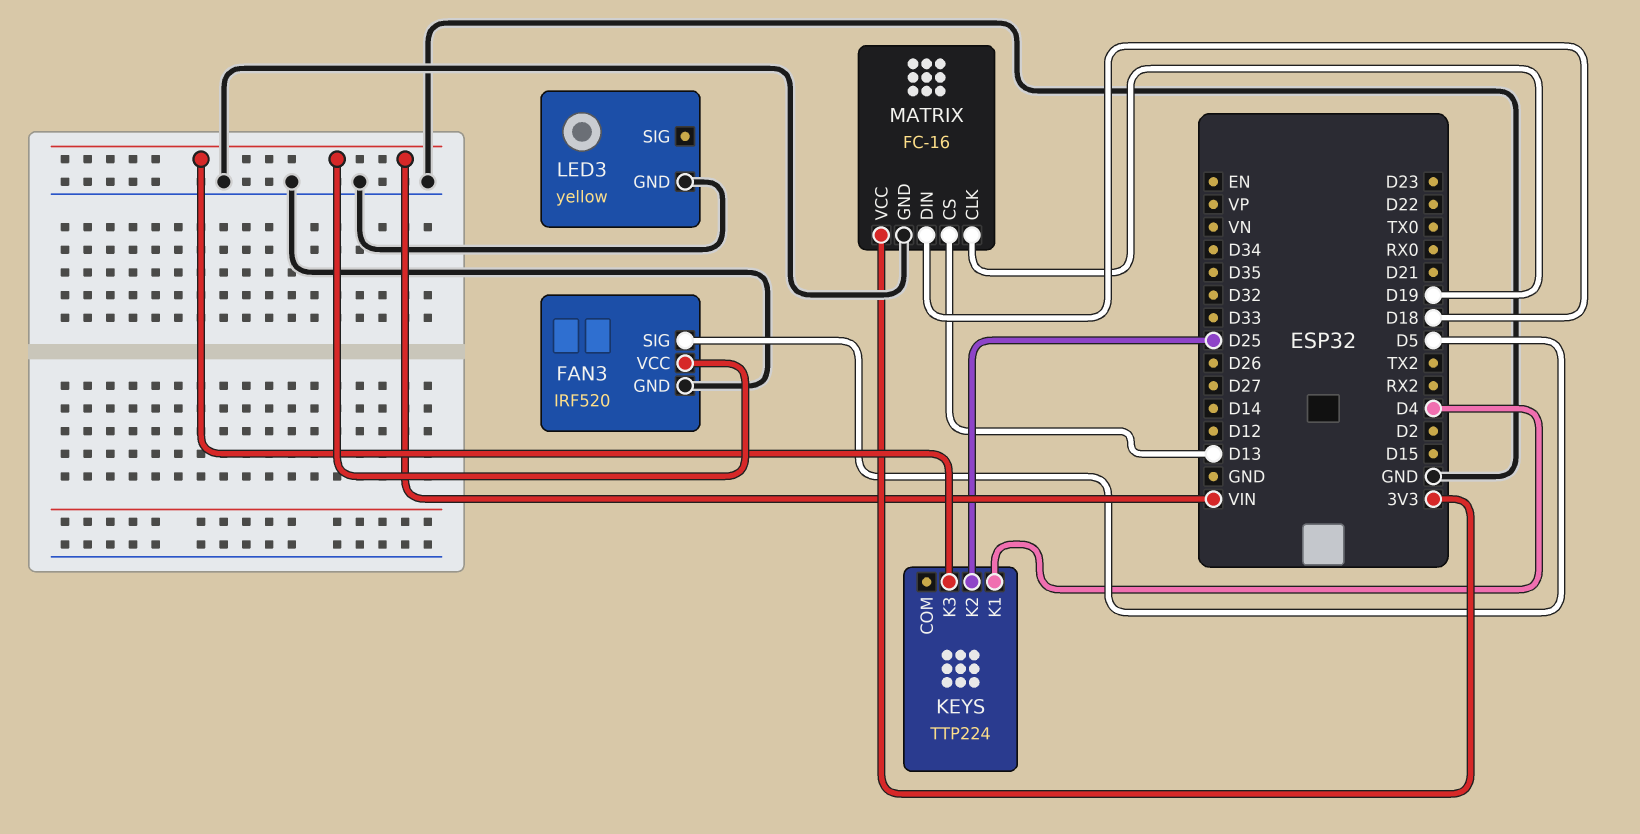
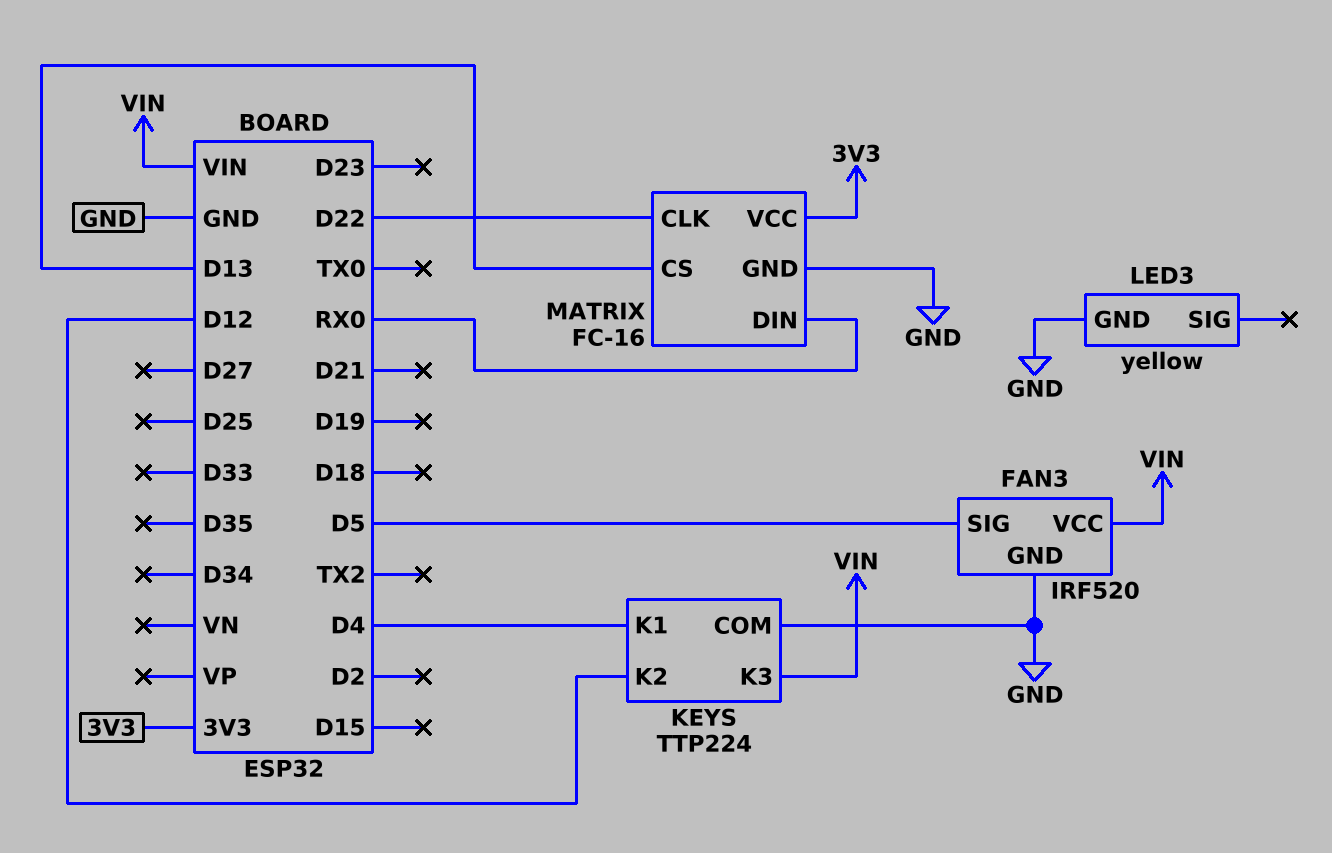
KEYS pin COM: none -> GND
KEYS pin K2: D25 -> D12
MATRIX pin CLK: D19 -> D22
MATRIX pin DIN: D18 -> RX0

